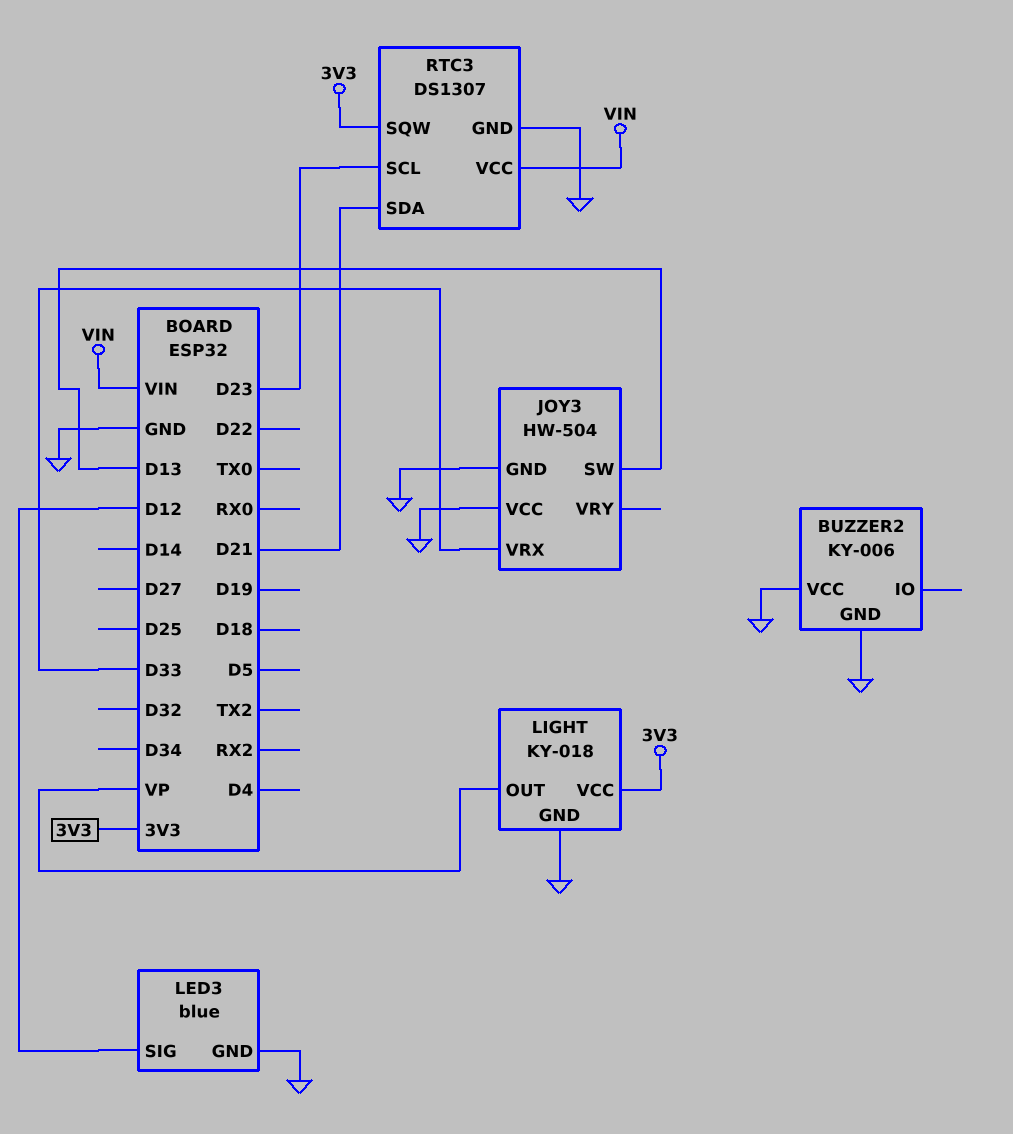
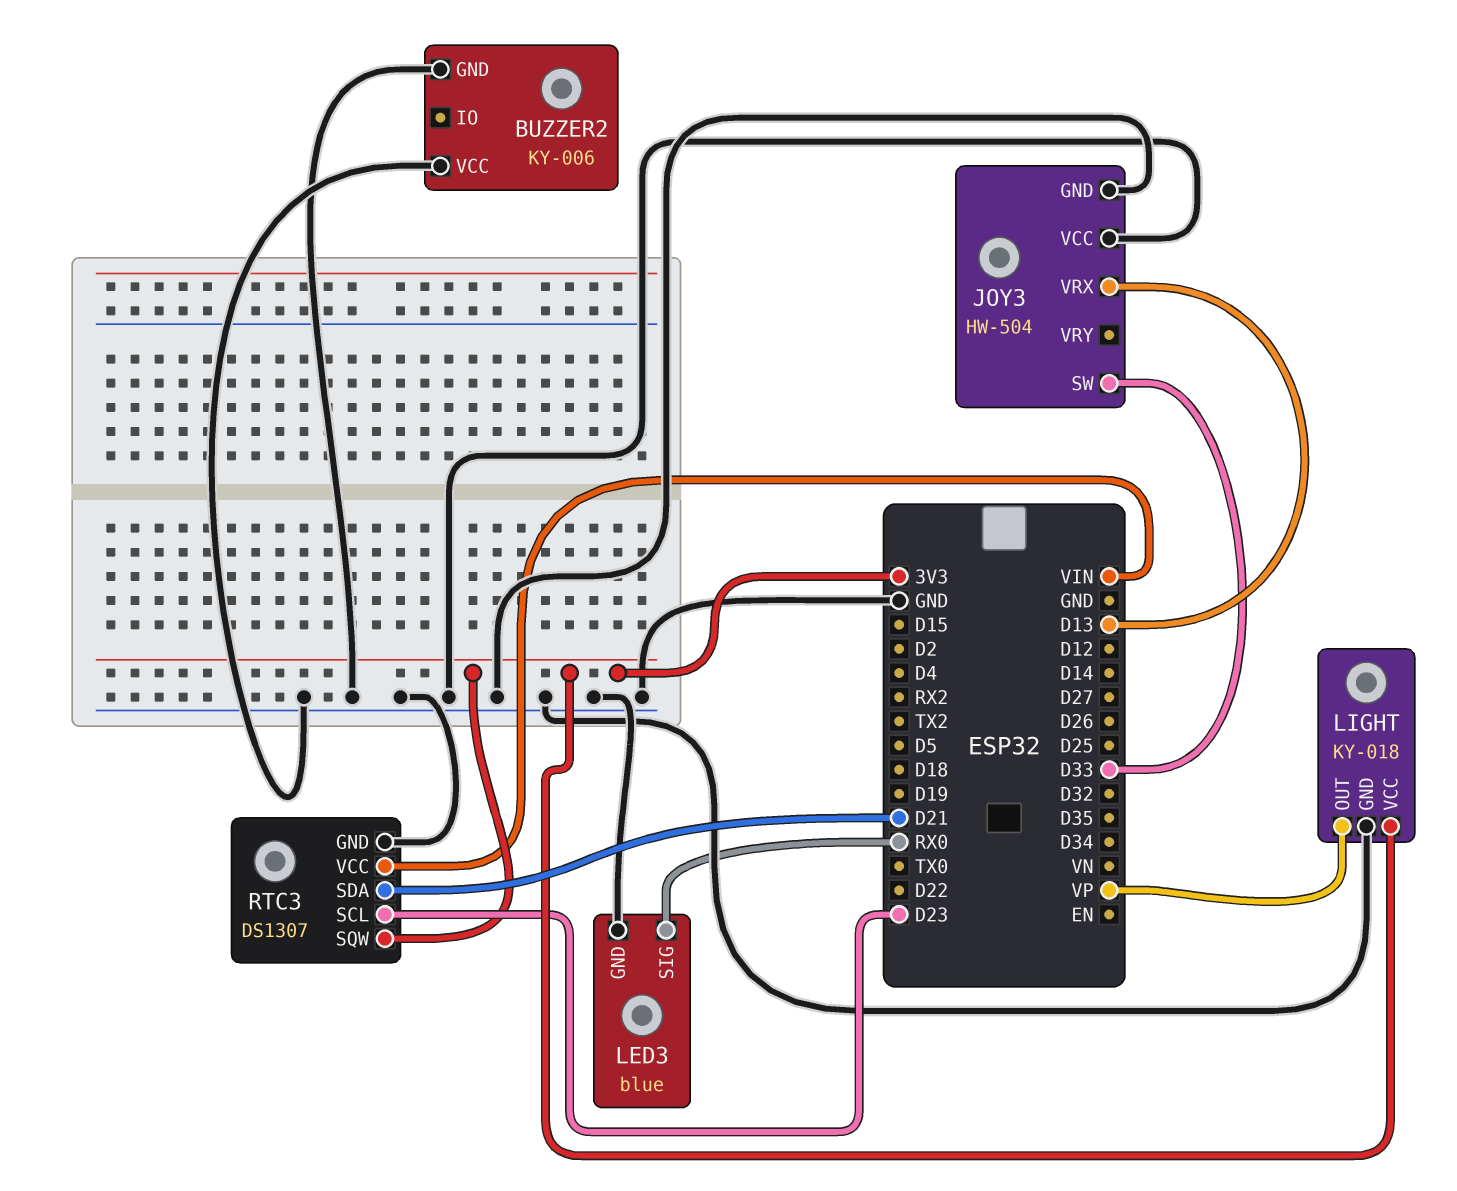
JOY3 pin SW: D13 -> D33
JOY3 pin VRX: D33 -> D13
LED3 pin SIG: D12 -> RX0

